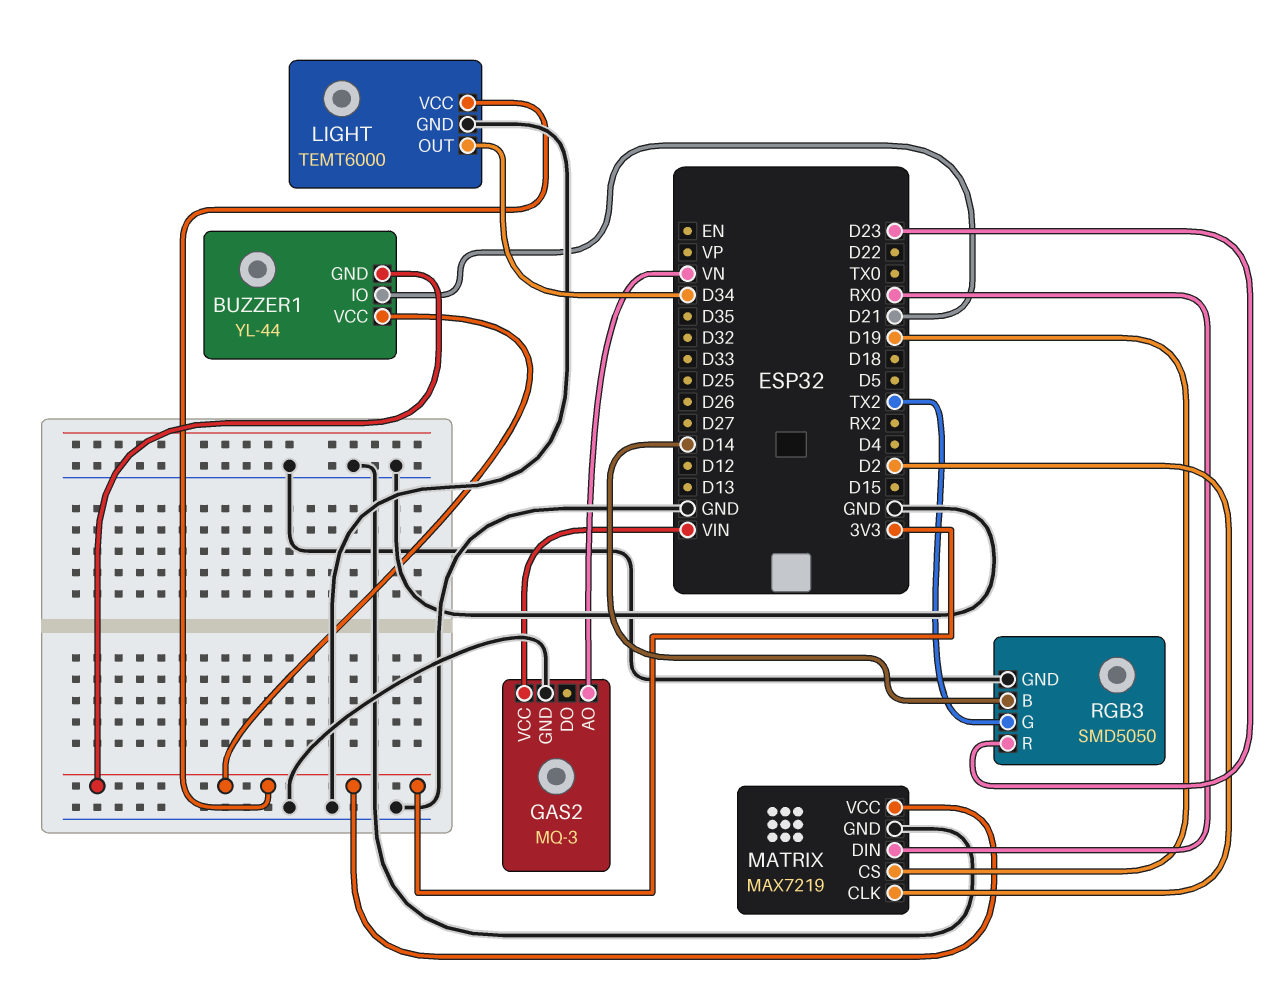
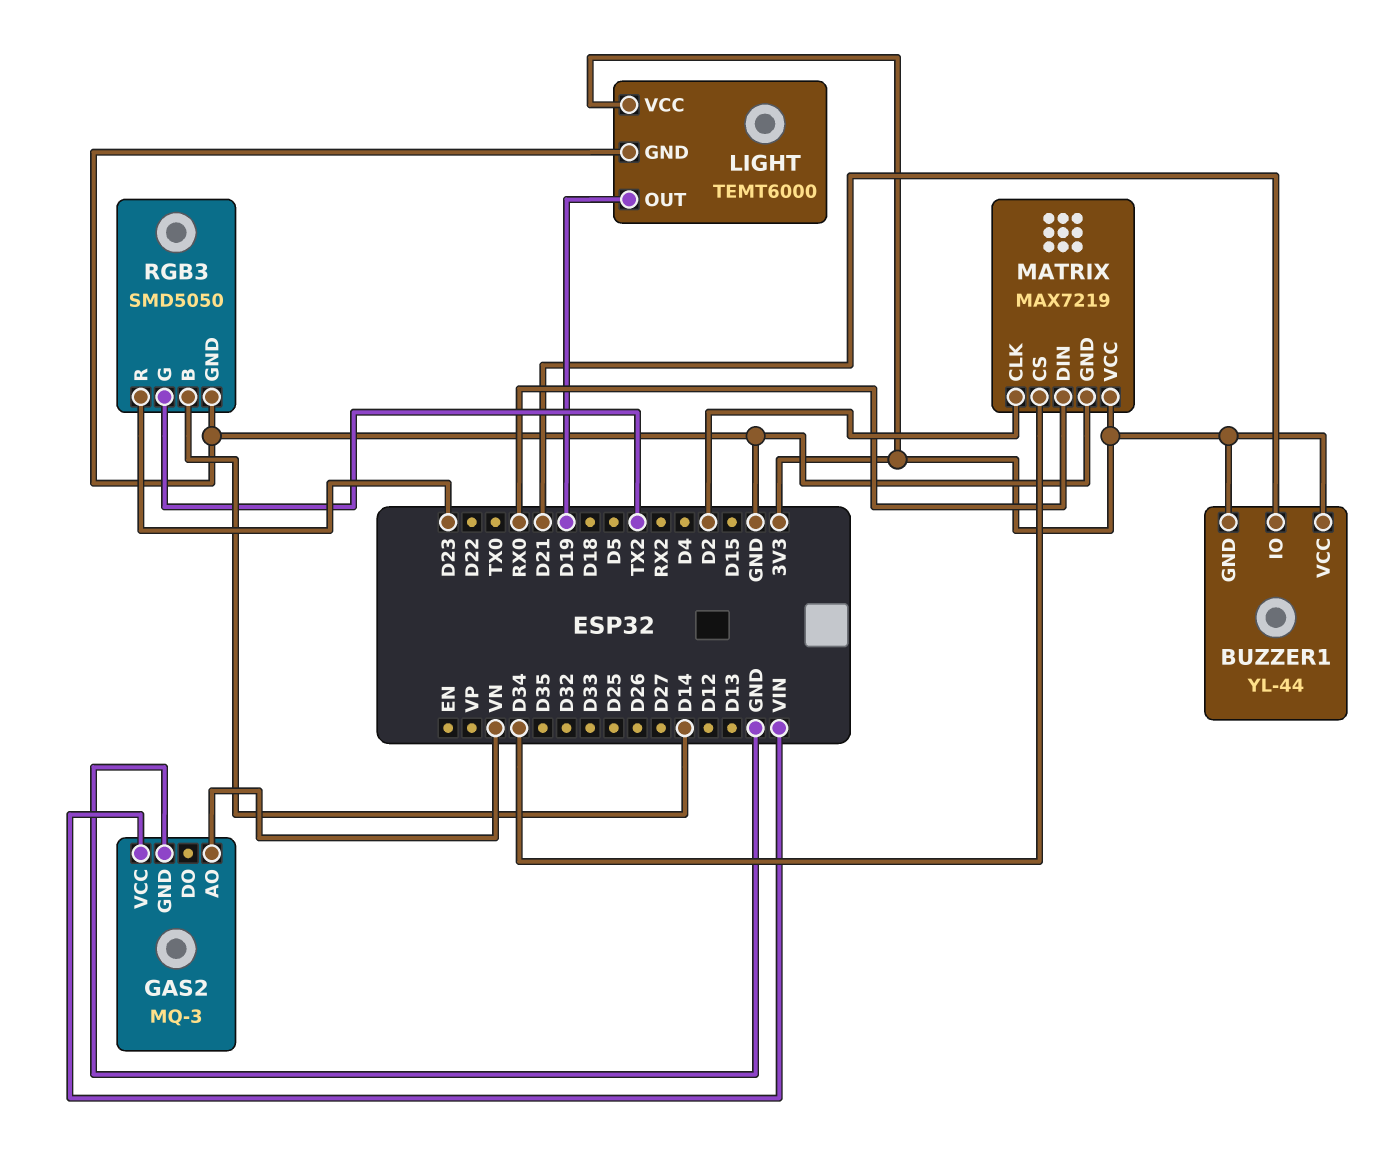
LIGHT pin OUT: D34 -> D19
MATRIX pin CS: D19 -> D34

